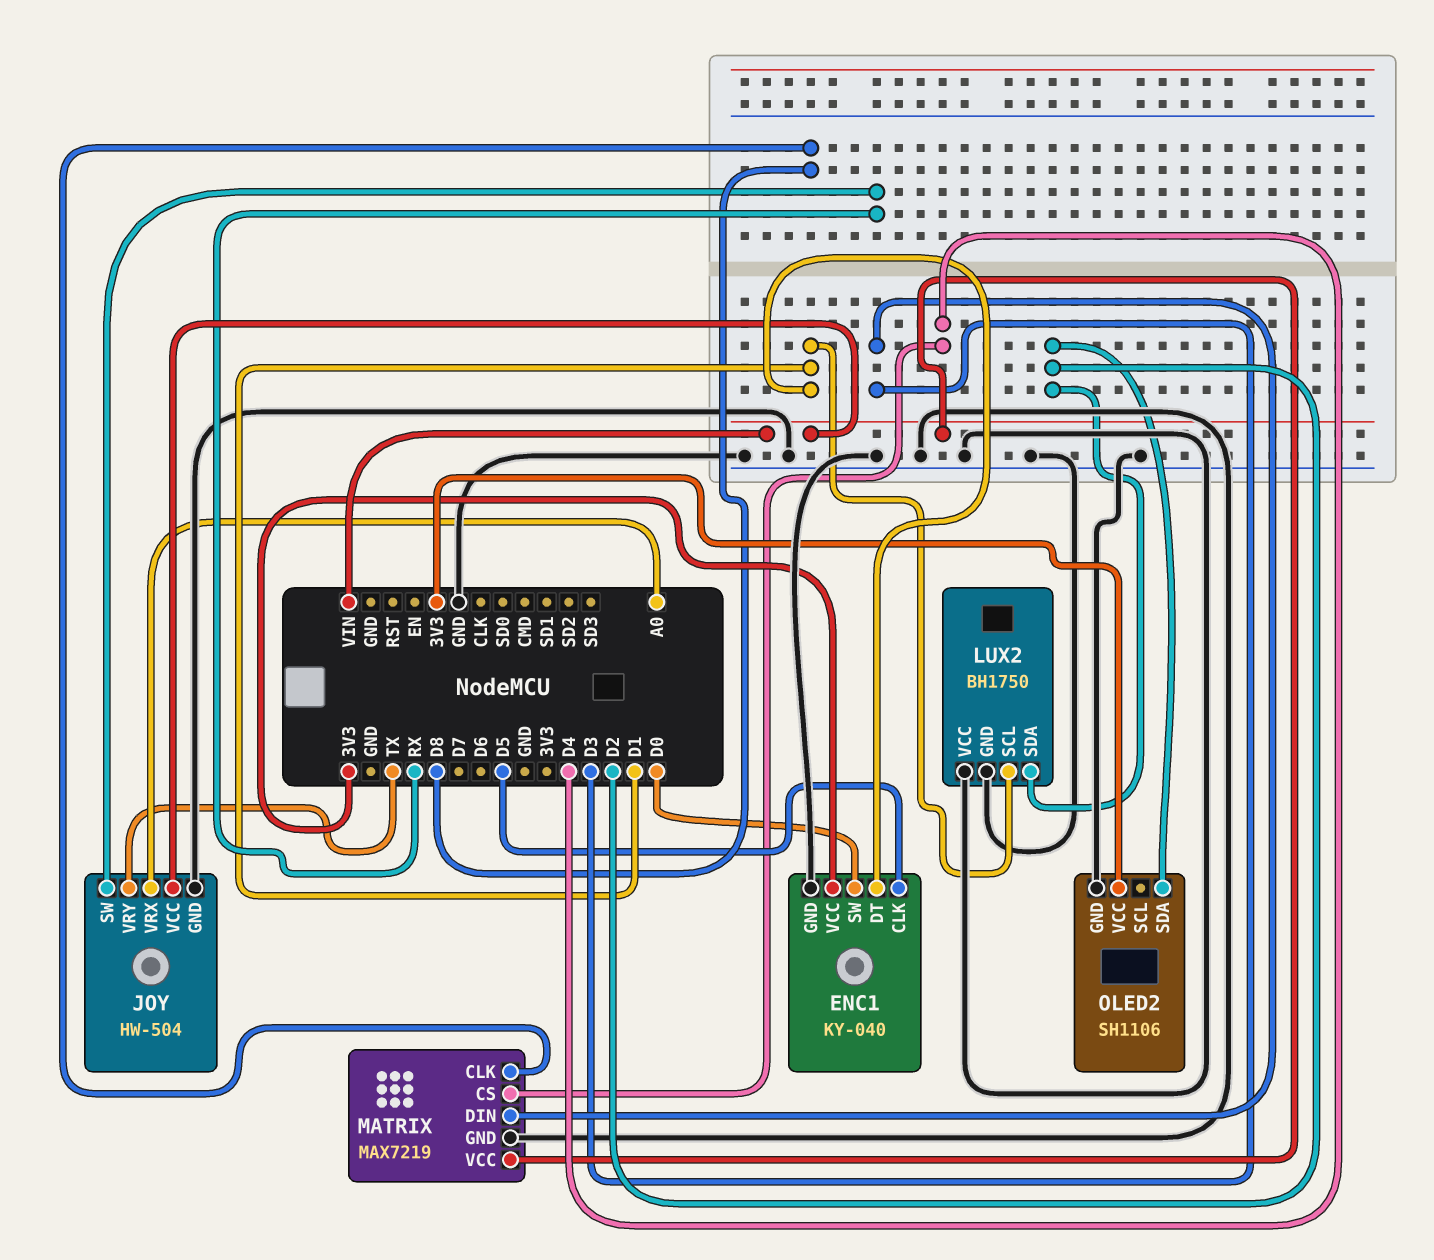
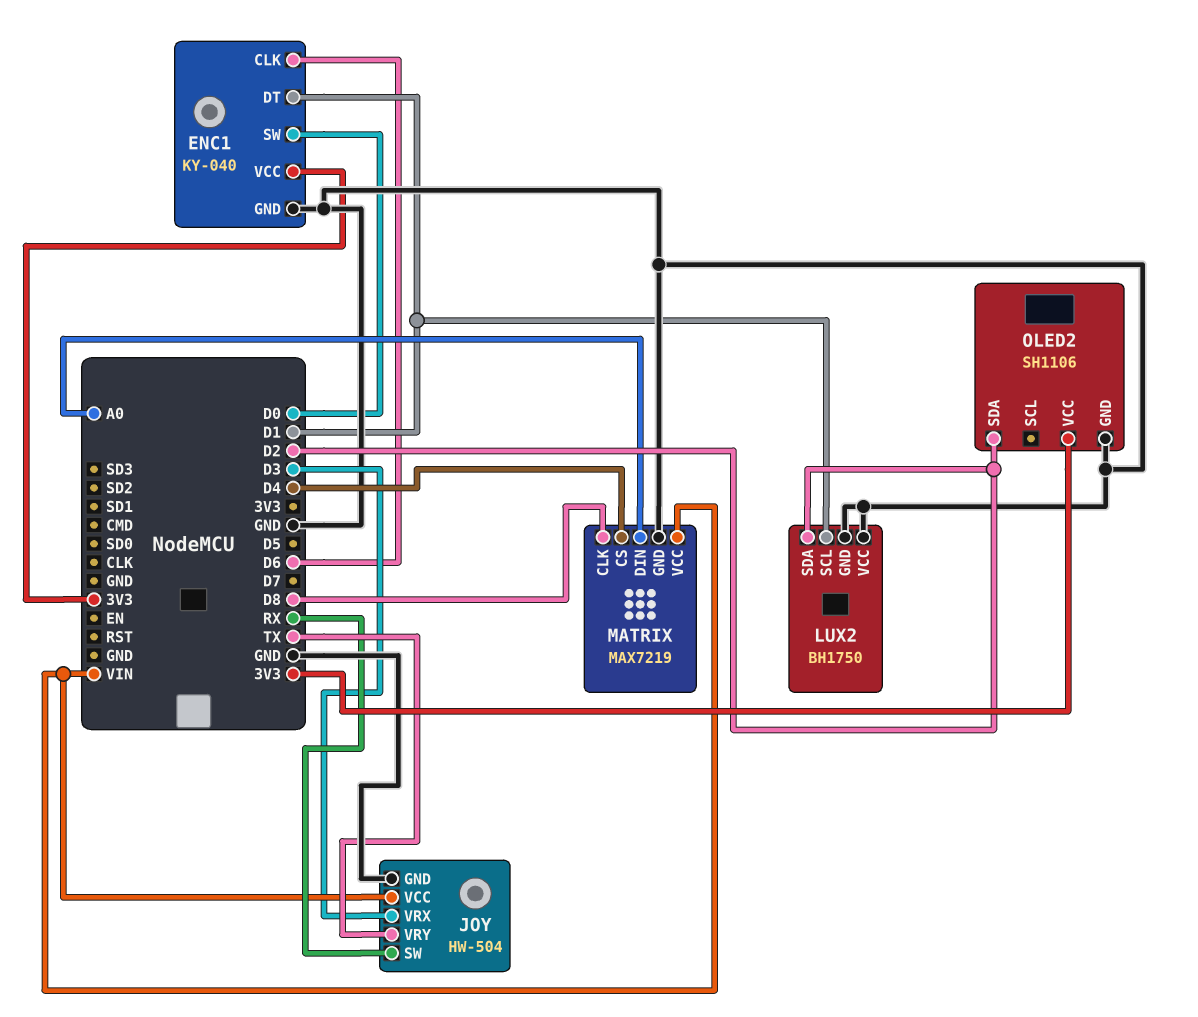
ENC1 pin CLK: D5 -> D6
JOY pin VRX: A0 -> D3
MATRIX pin DIN: D3 -> A0

